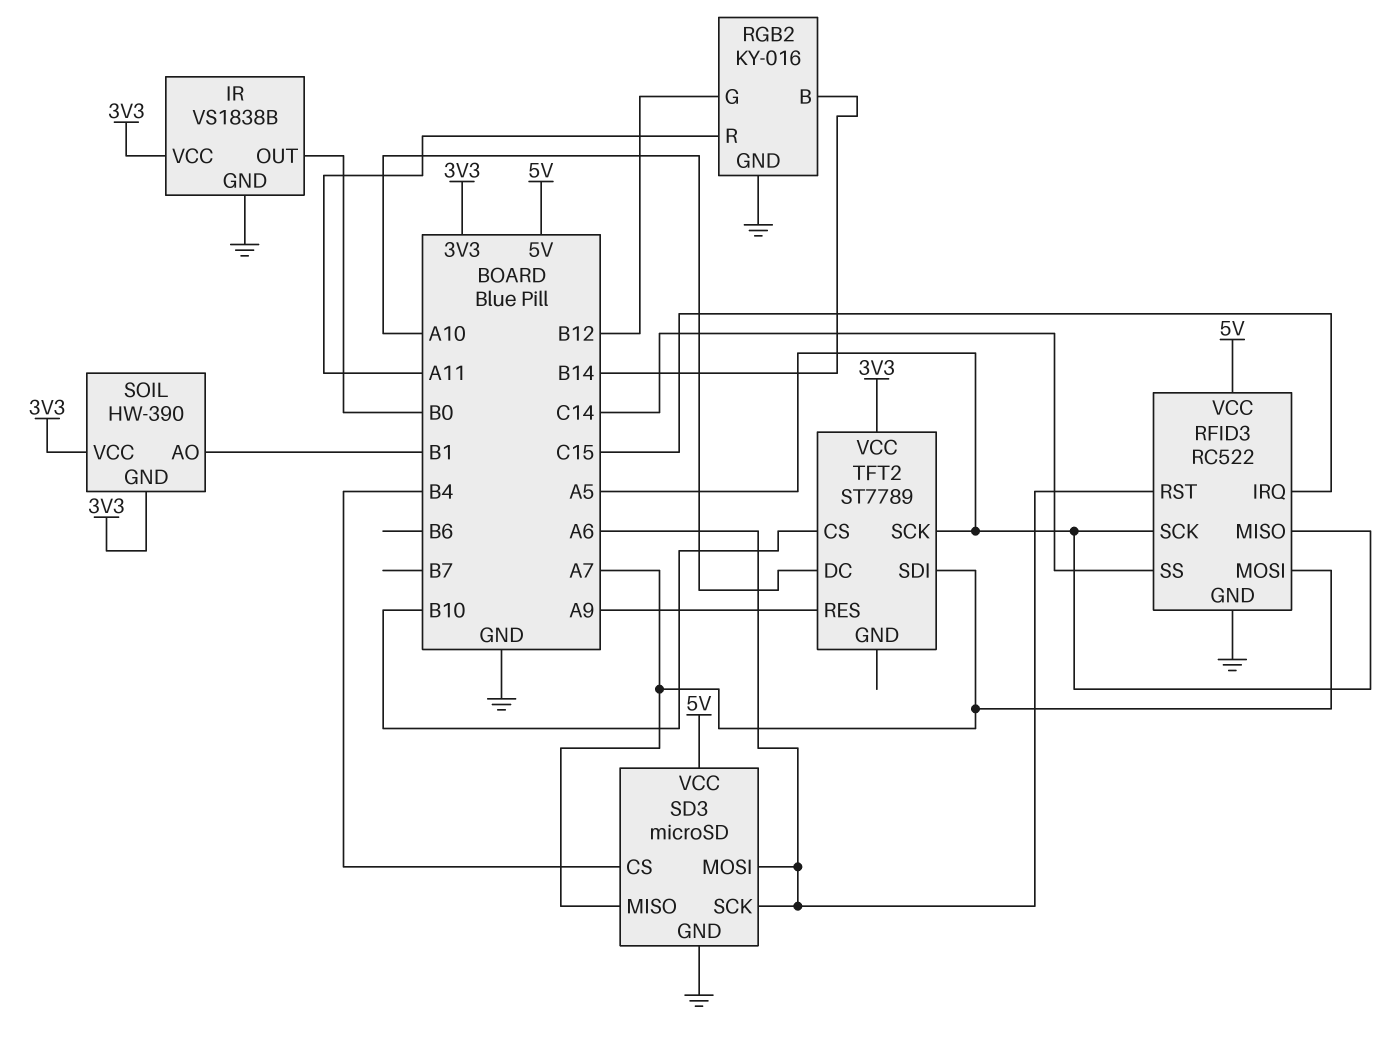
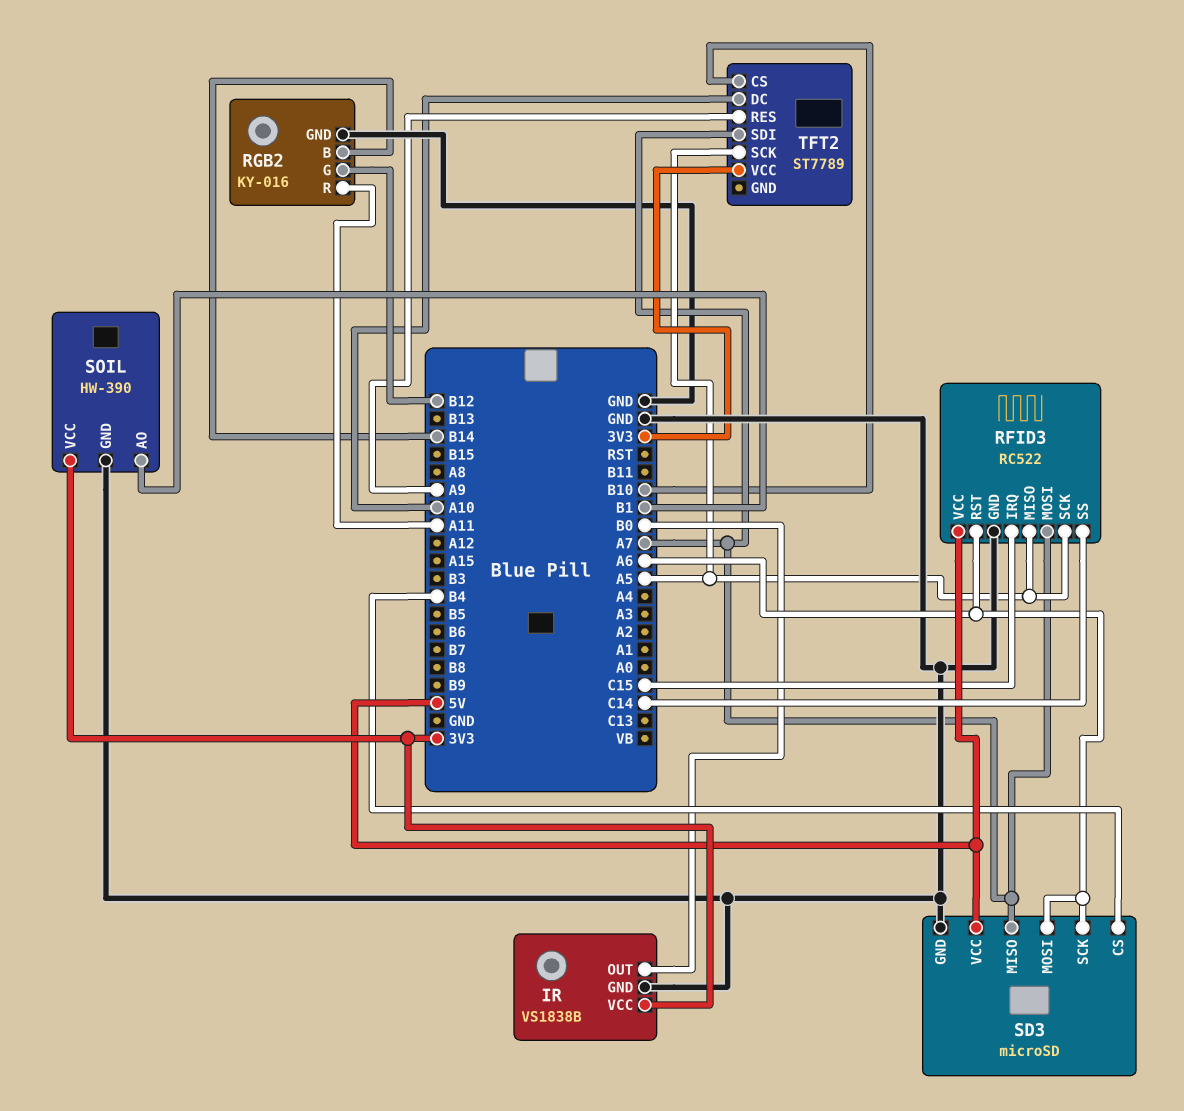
SOIL pin GND: 3V3 -> GND

